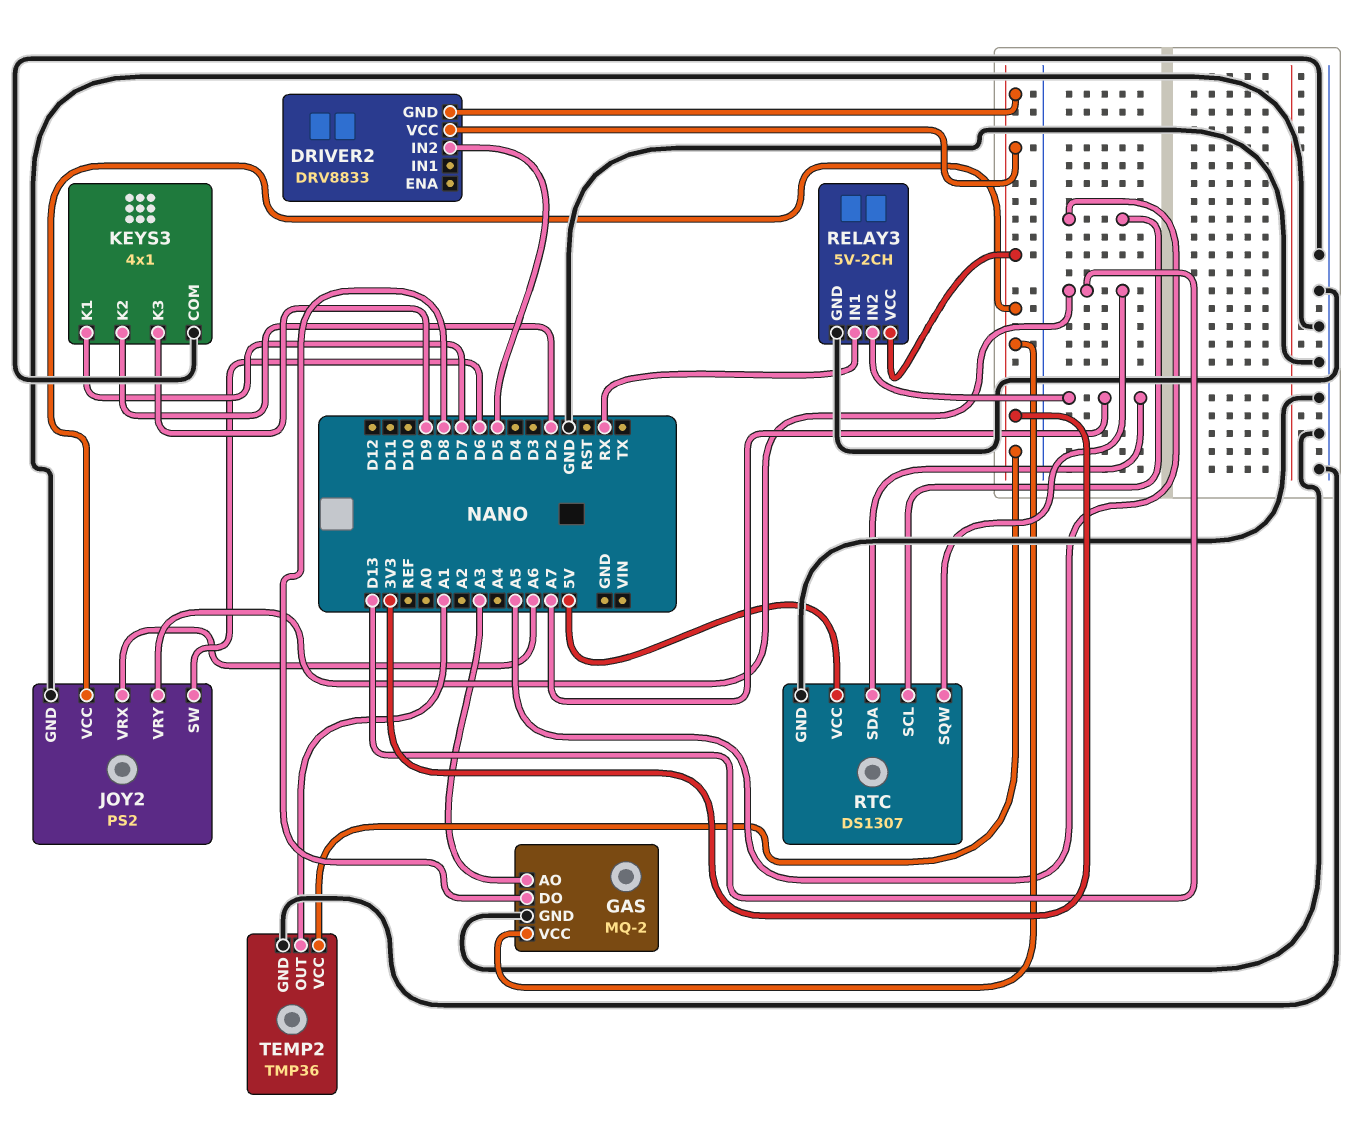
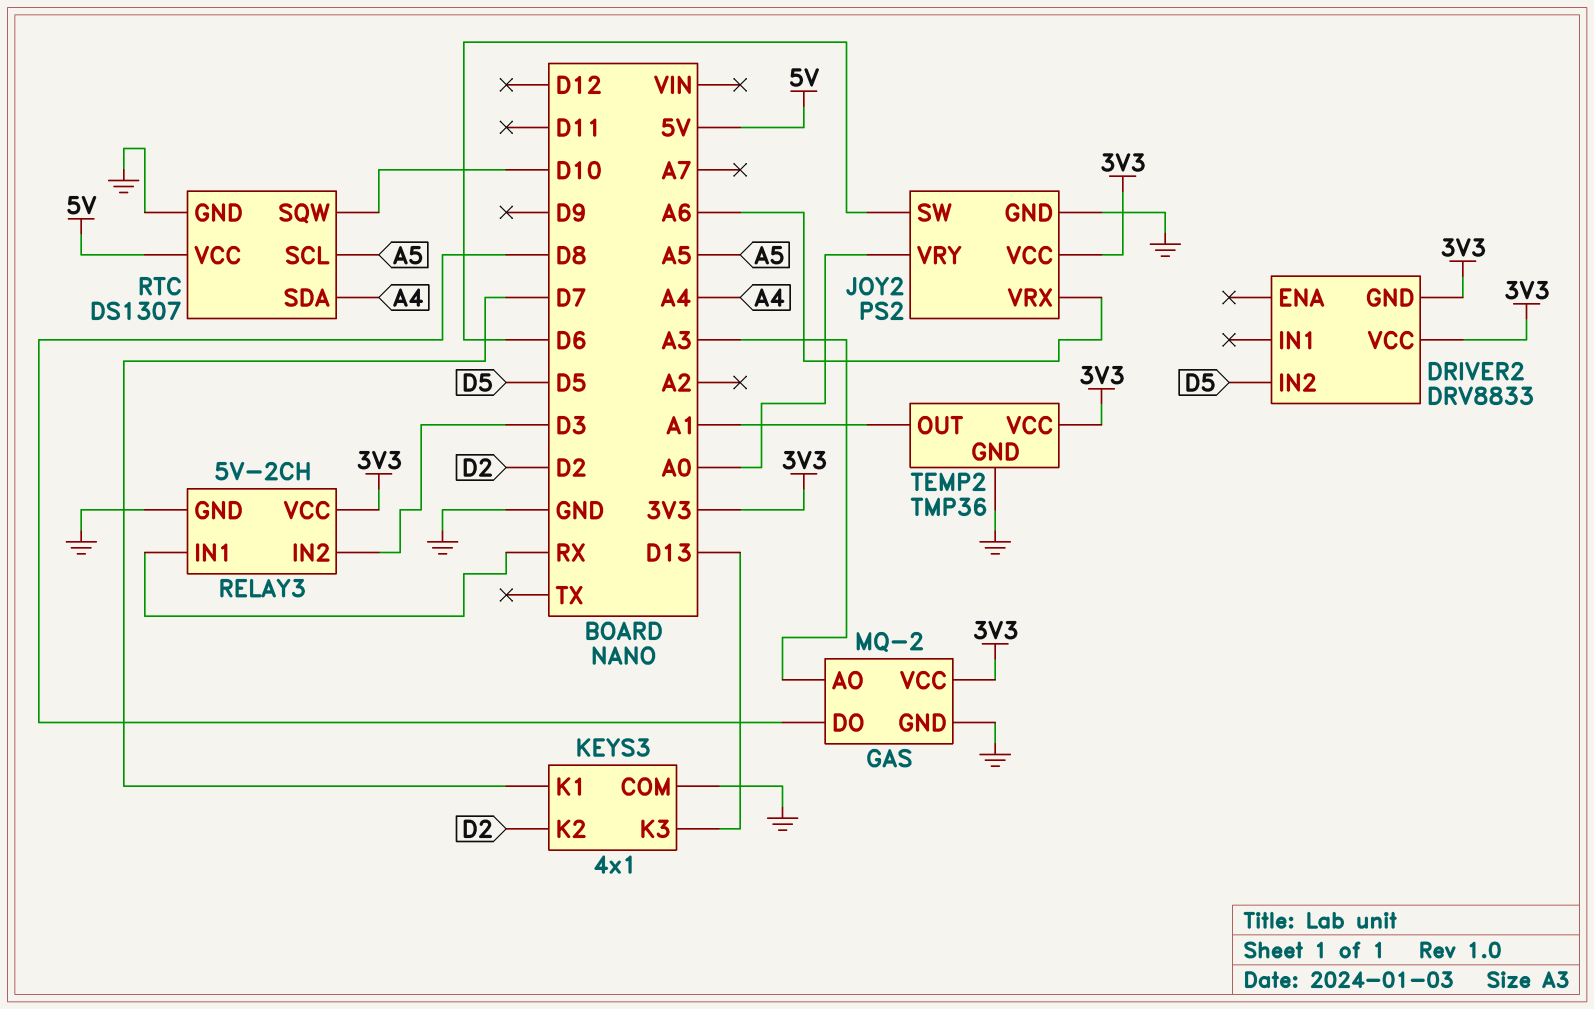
JOY2 pin VRY: D13 -> A0
KEYS3 pin K3: D9 -> D13
RELAY3 pin IN2: A7 -> D3
RTC pin SDA: A7 -> A4
RTC pin SQW: D13 -> D10

